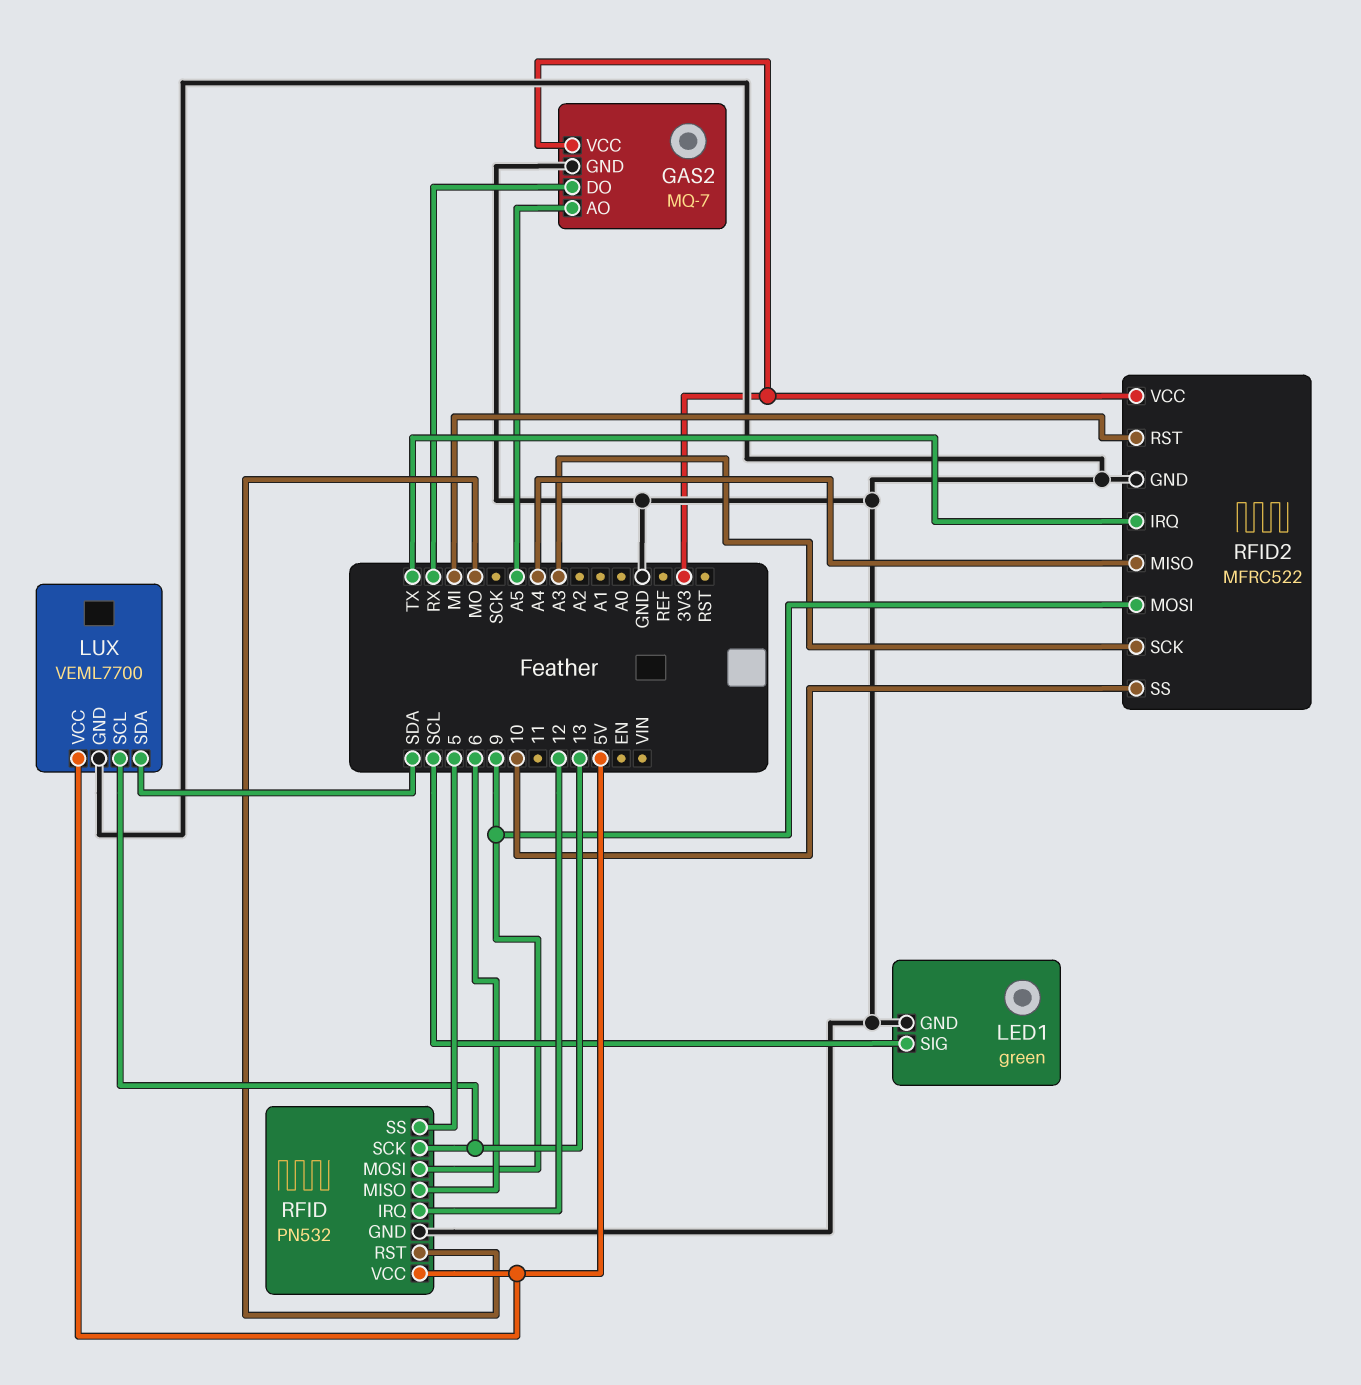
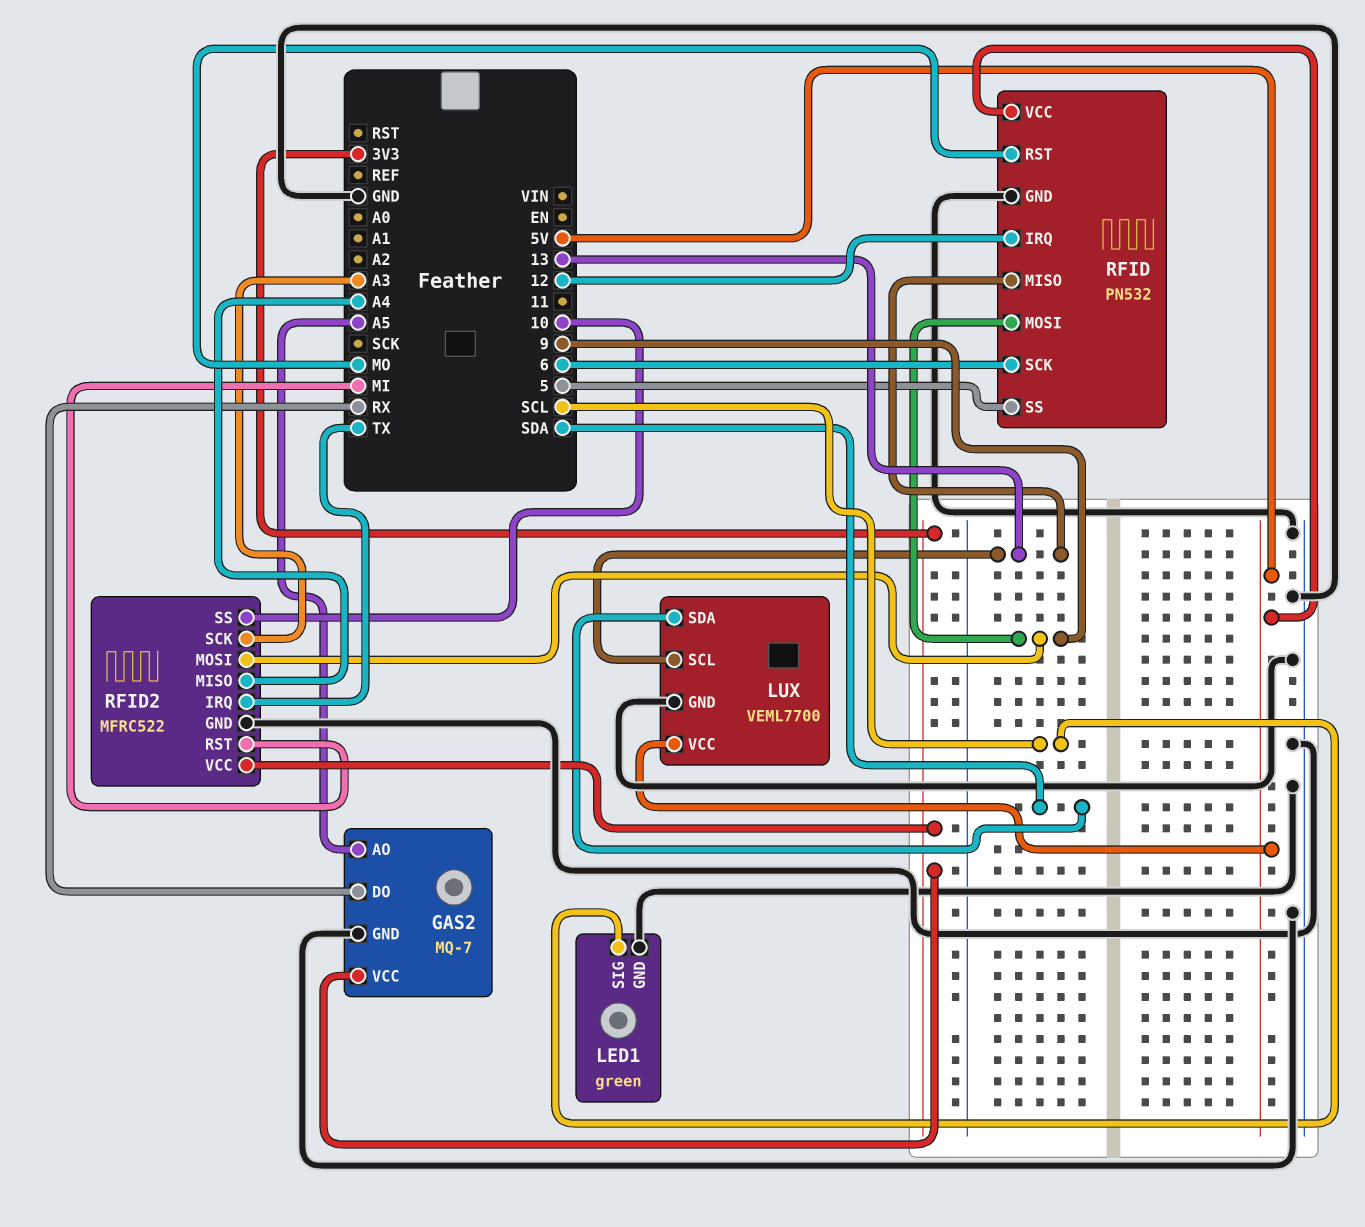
RFID pin MISO: 6 -> 13
RFID pin SCK: 13 -> 6

